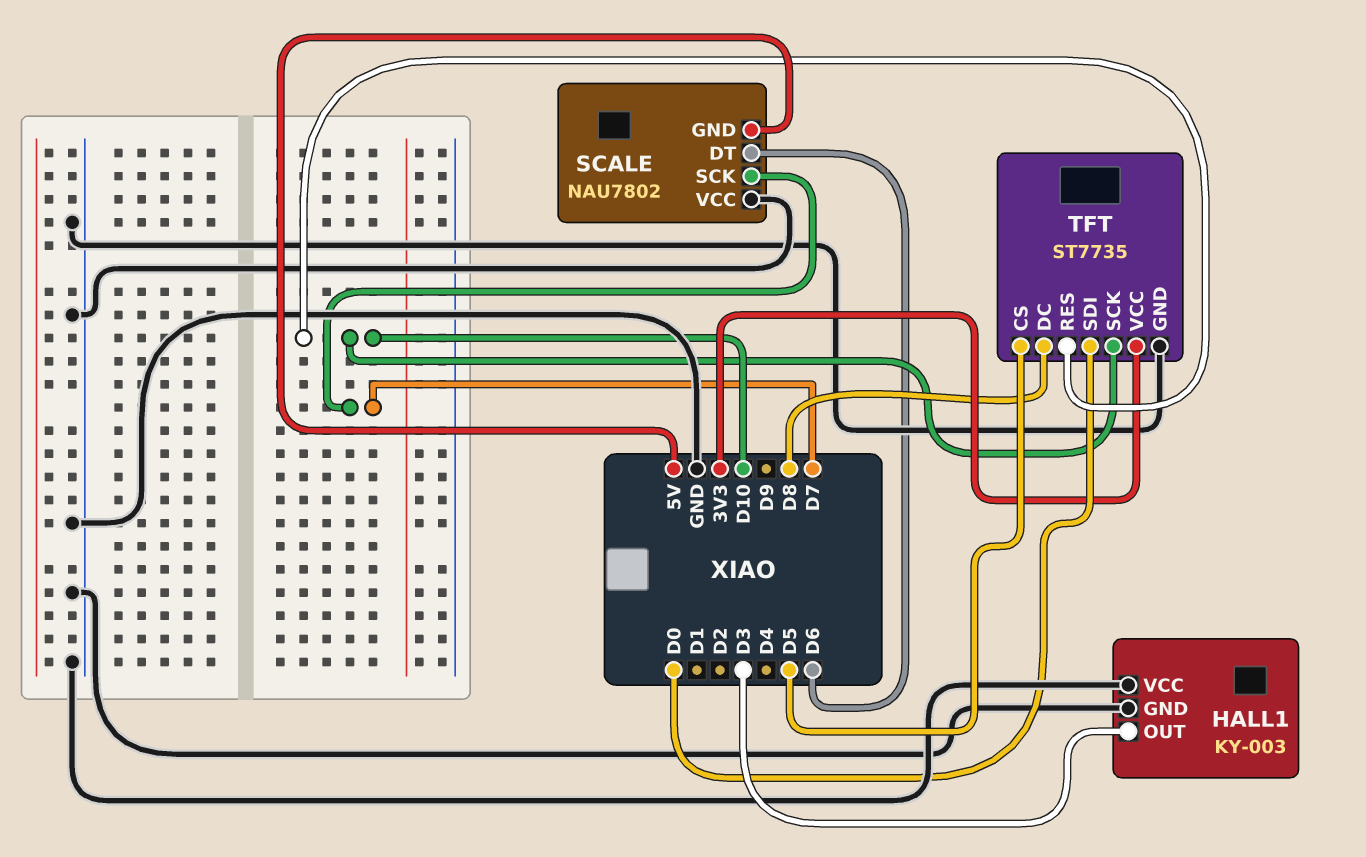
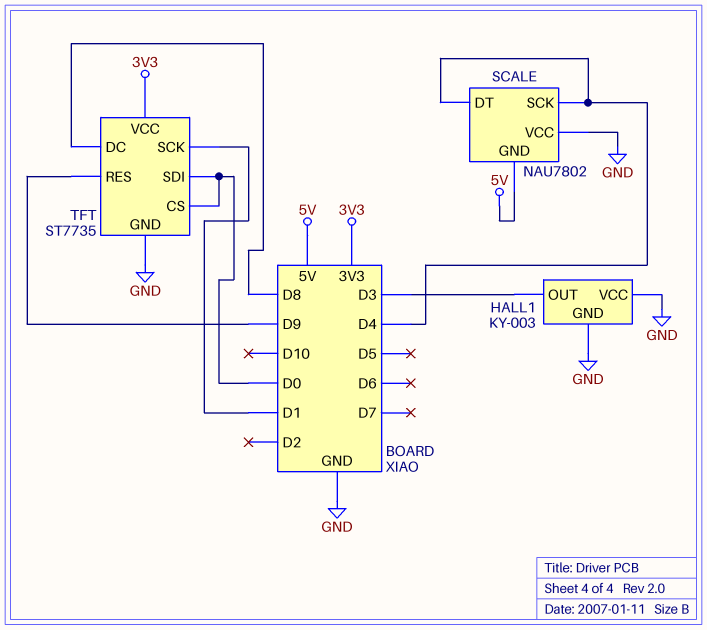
SCALE pin DT: D6 -> D4
SCALE pin SCK: D7 -> D4
TFT pin CS: D5 -> D0
TFT pin RES: D10 -> D9
TFT pin SCK: D10 -> D1

